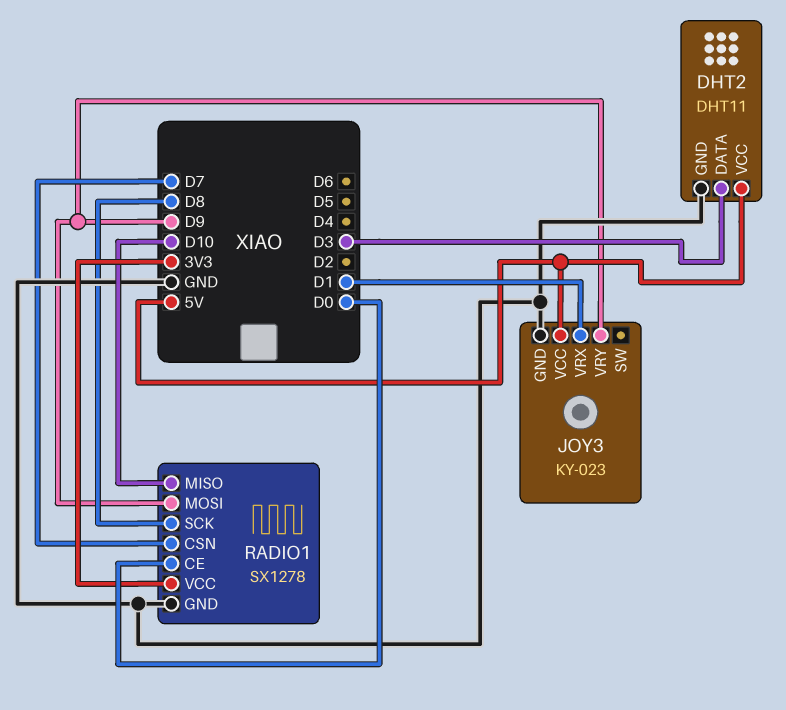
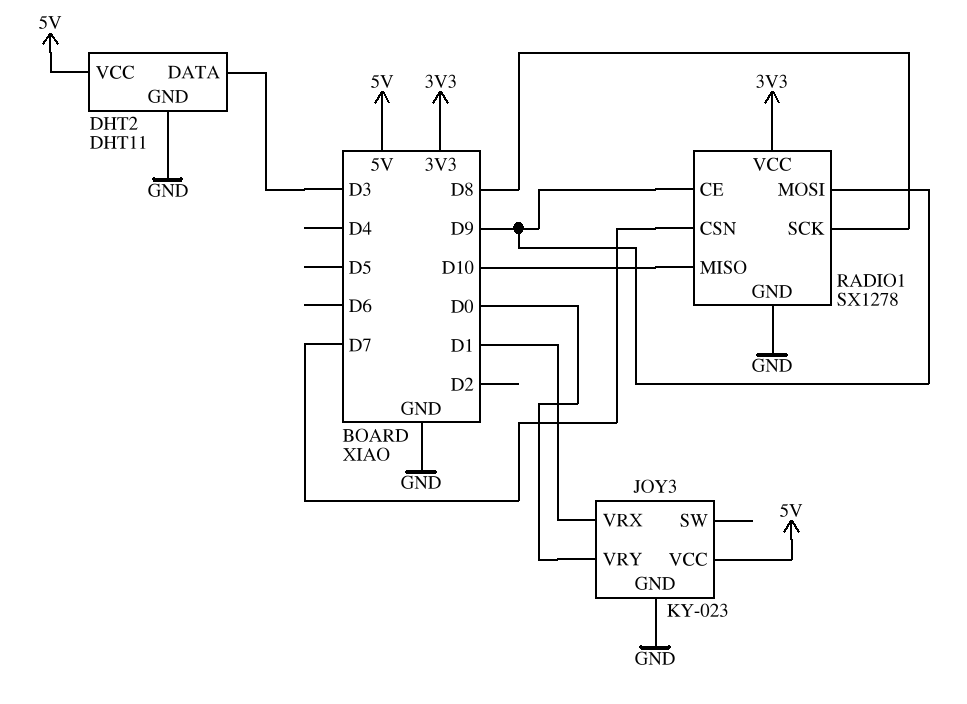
JOY3 pin VRY: D9 -> D0
RADIO1 pin CE: D0 -> D9

